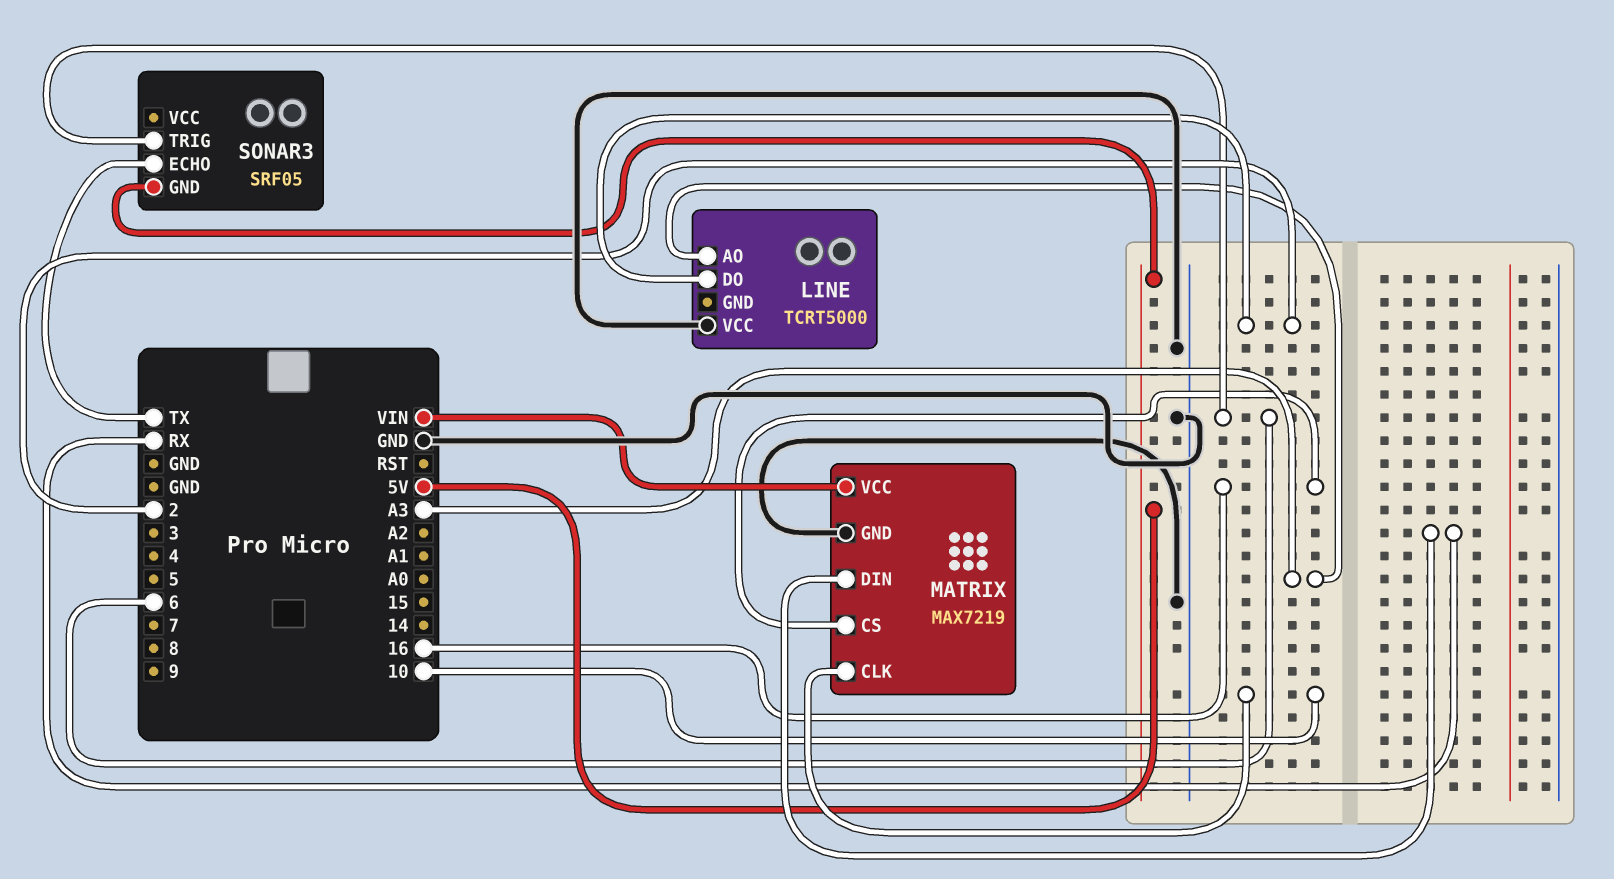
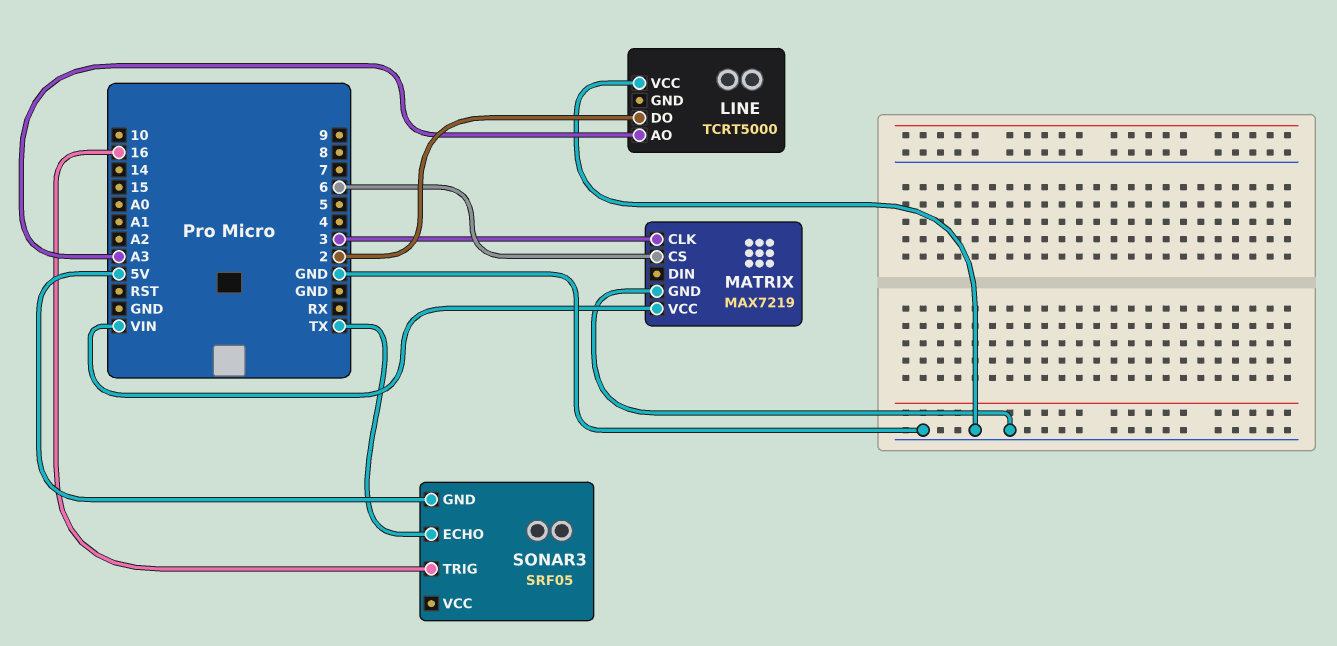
MATRIX pin CLK: 10 -> 3
MATRIX pin CS: 16 -> 6
MATRIX pin DIN: RX -> none
SONAR3 pin TRIG: 6 -> 16

